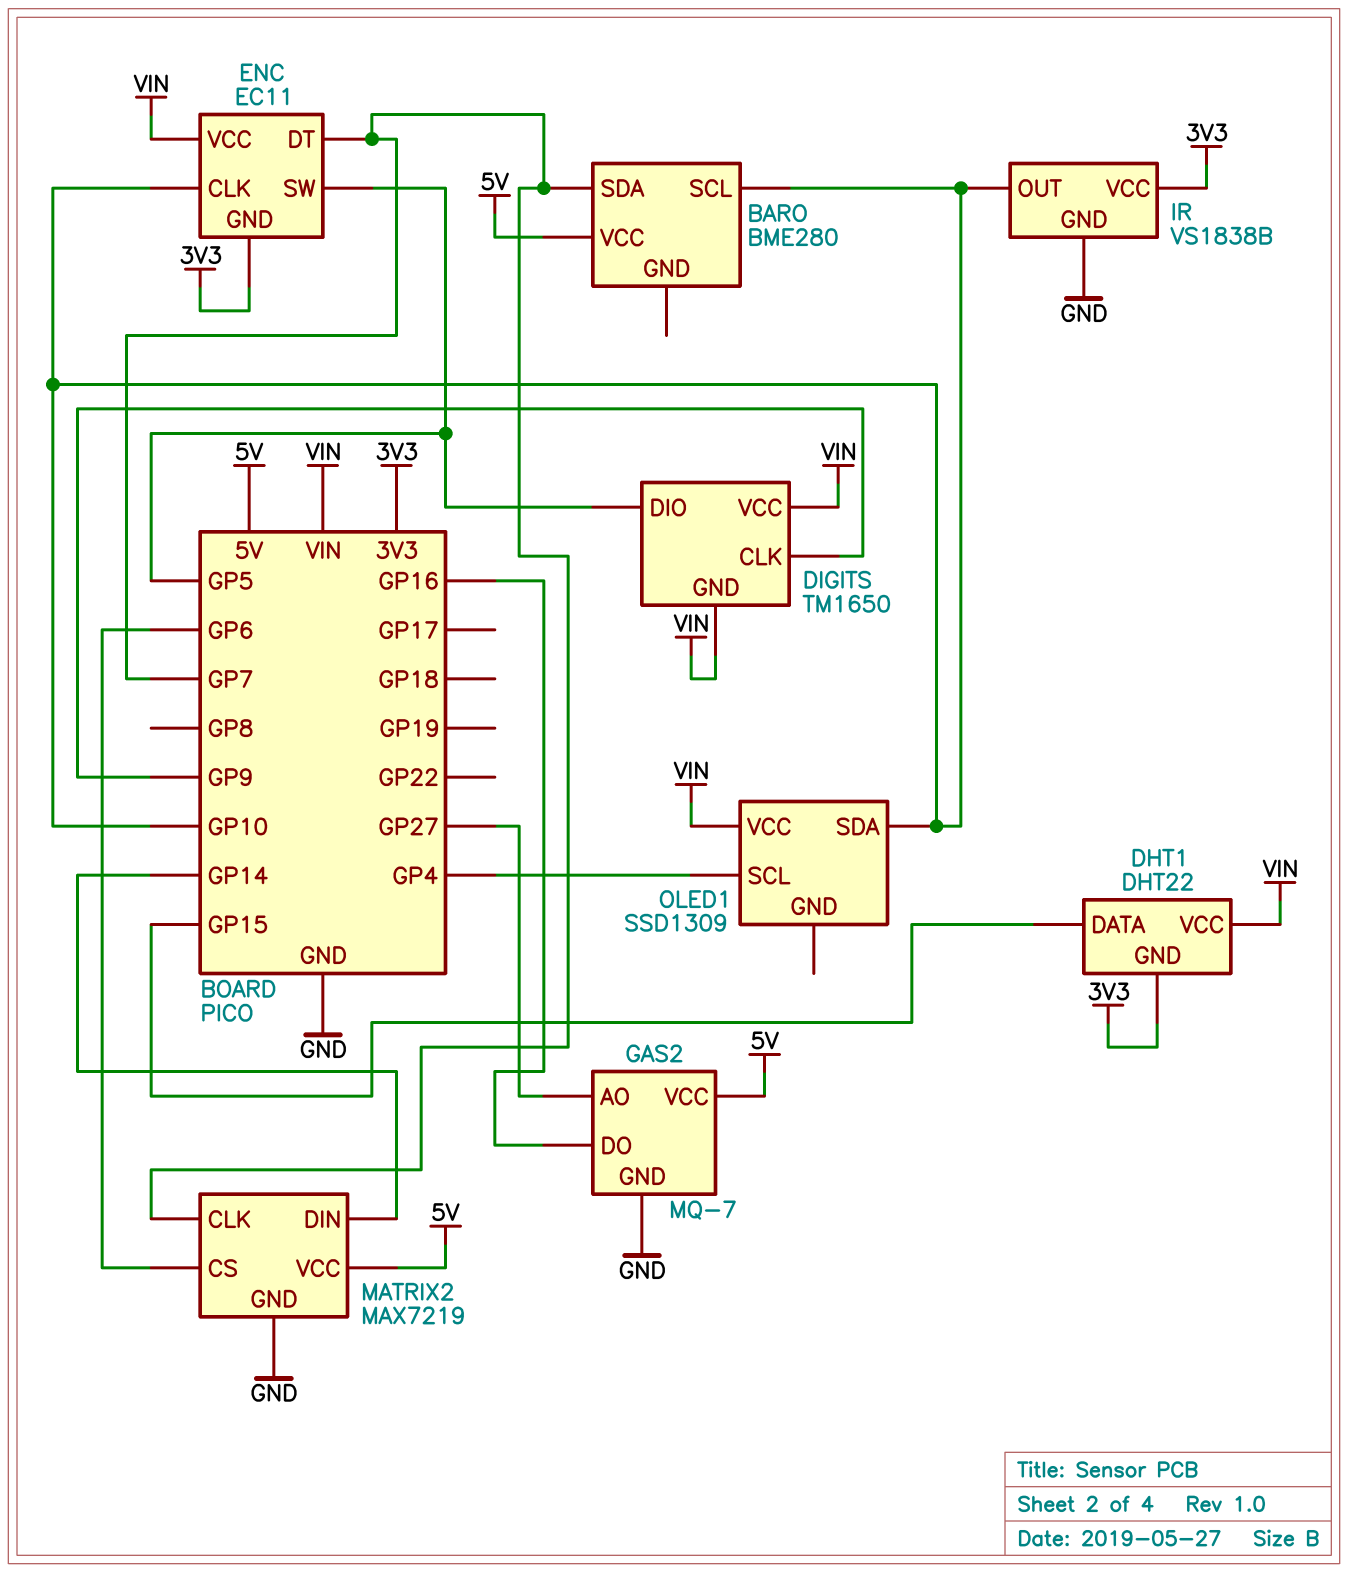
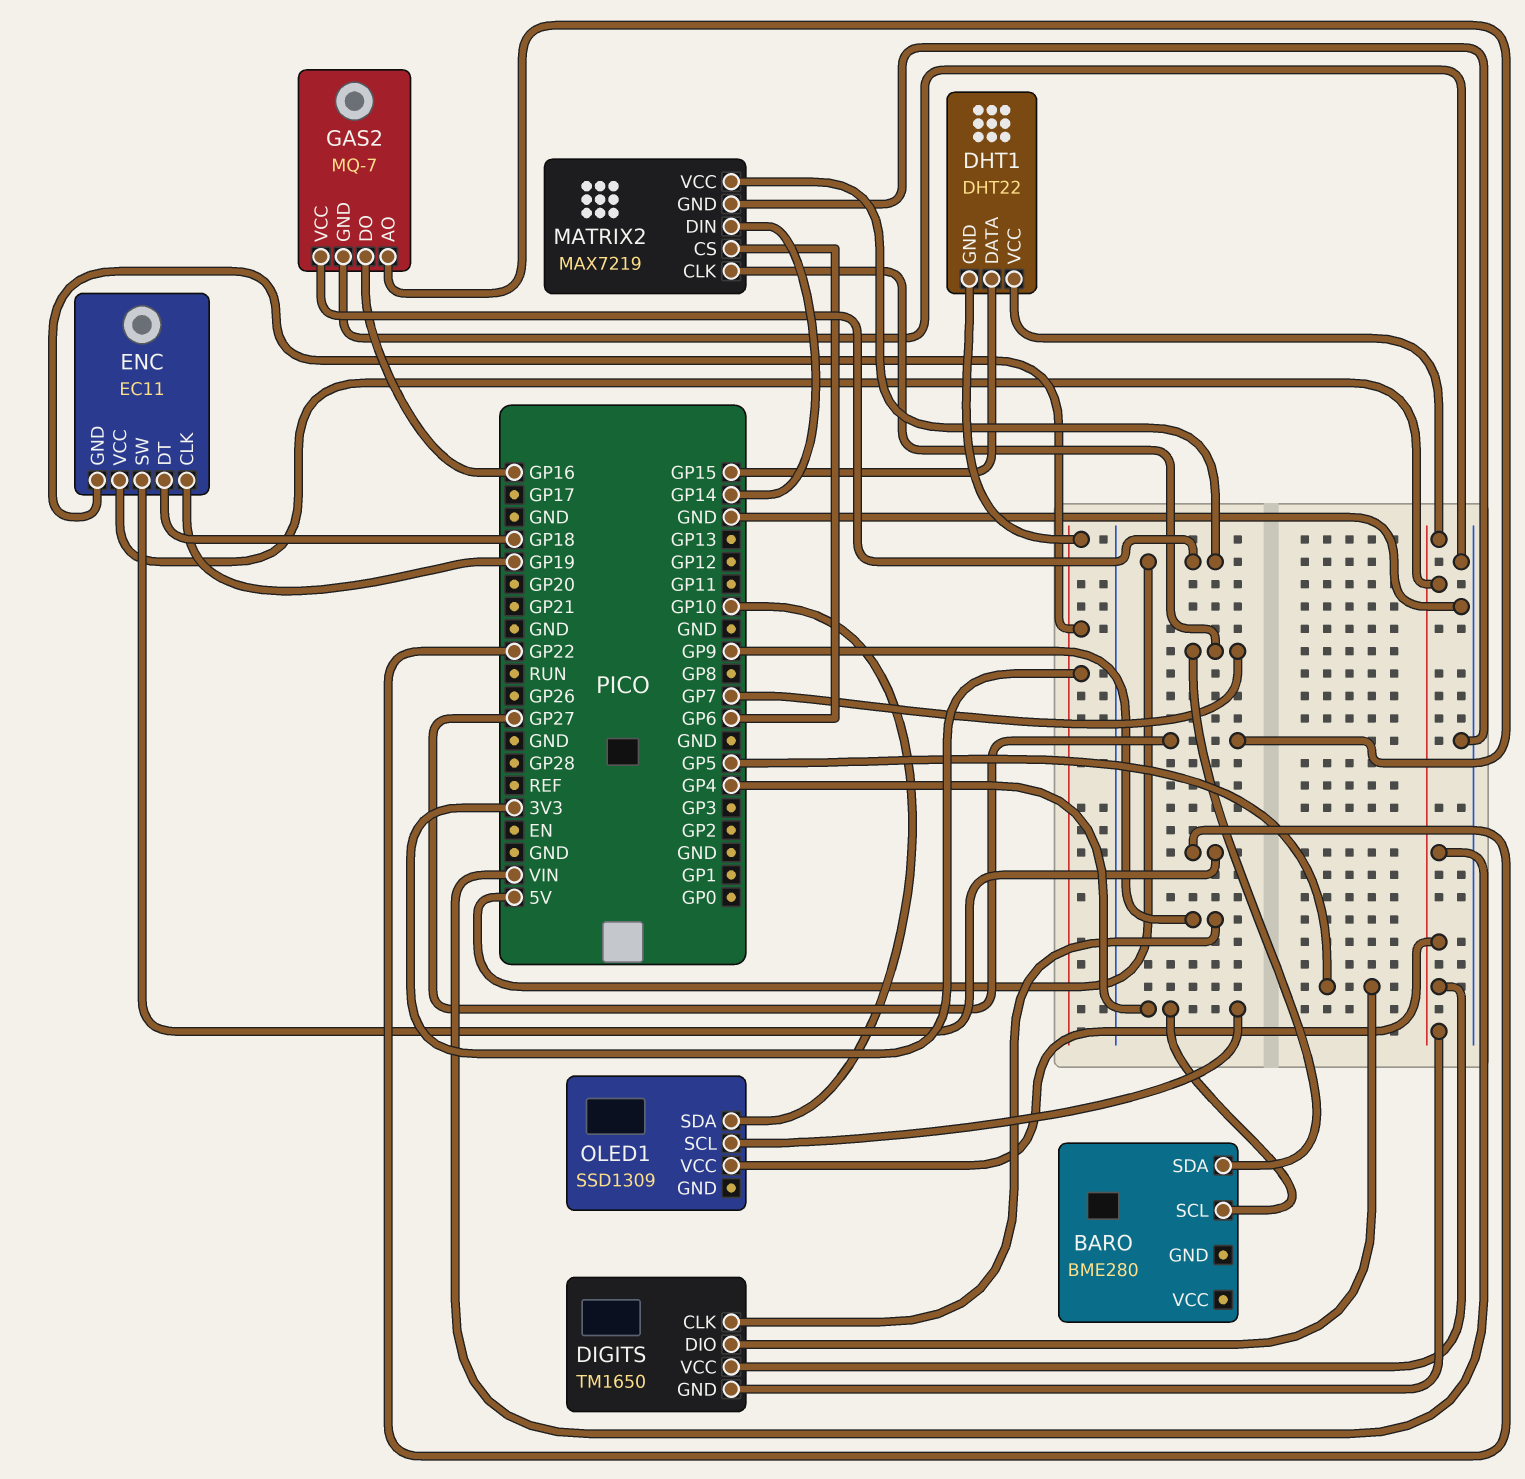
BARO pin SCL: GP10 -> GP4
BARO pin VCC: 5V -> none
ENC pin CLK: GP10 -> GP19
ENC pin DT: GP7 -> GP18
ENC pin SW: GP5 -> GP22
IR: VS1838B -> none
IR pin GND: GND -> none
IR pin OUT: GP10 -> none
IR pin VCC: 3V3 -> none

